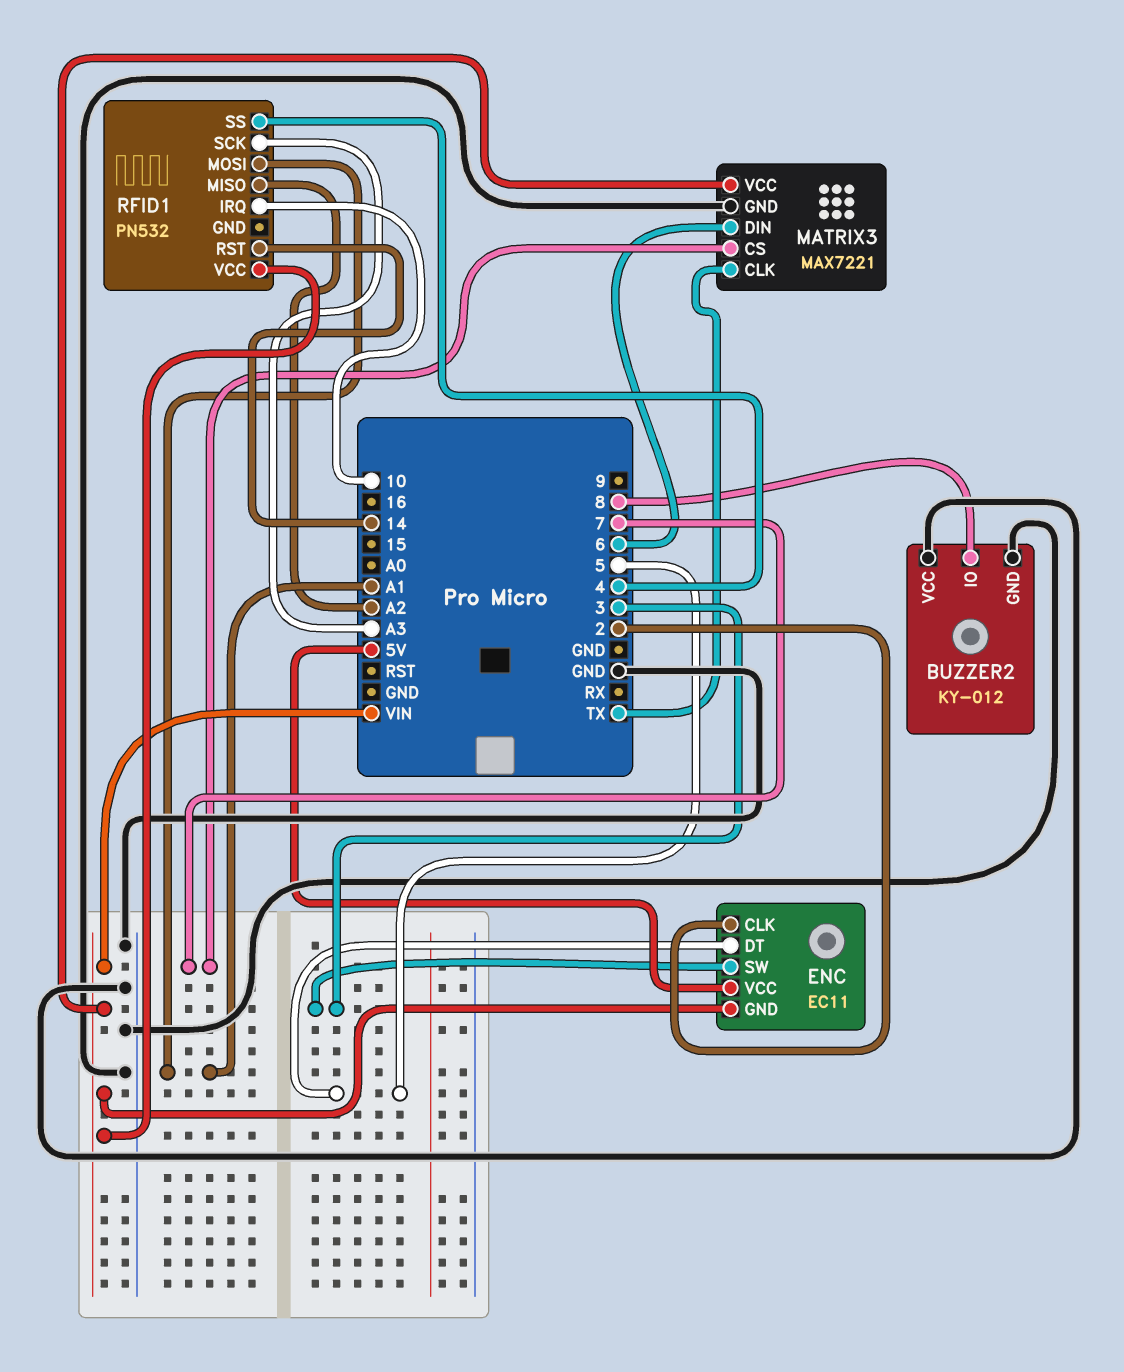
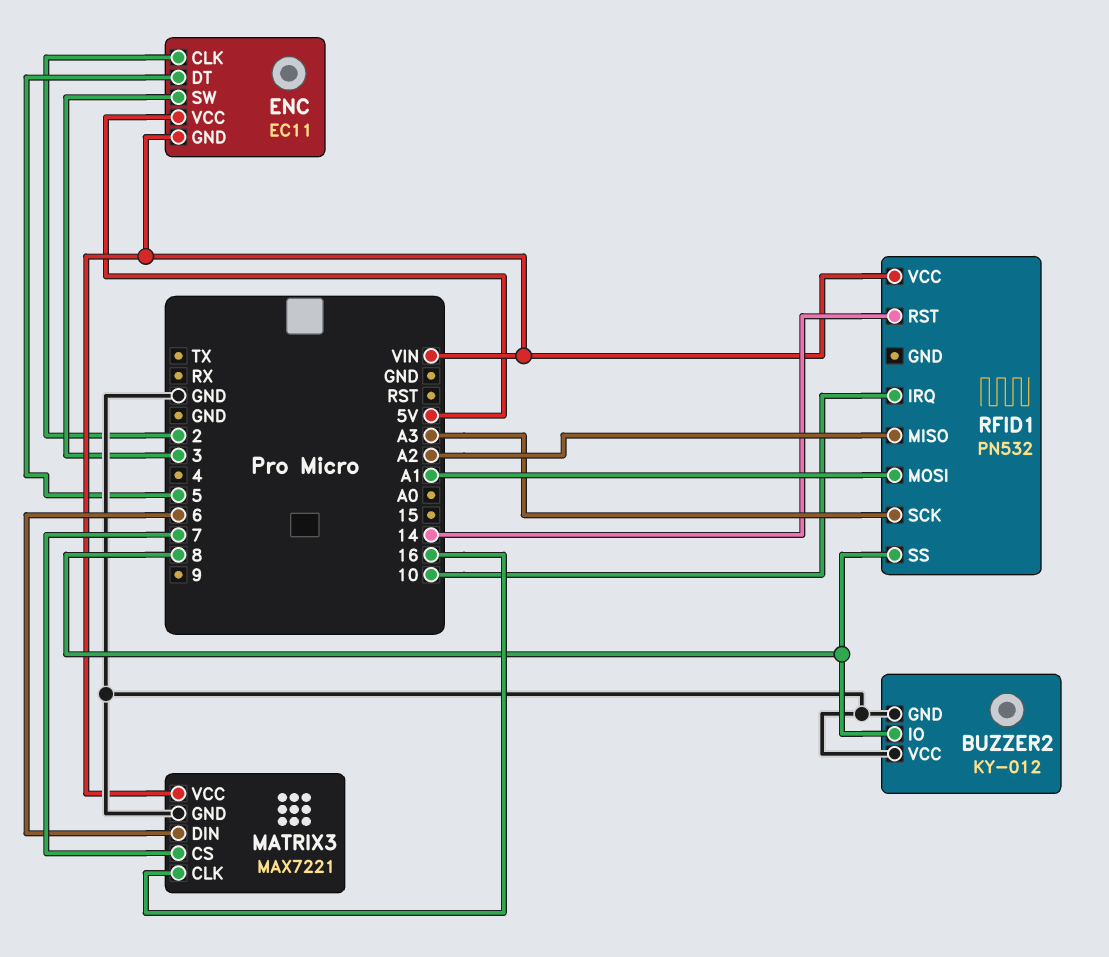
MATRIX3 pin CLK: TX -> 16
RFID1 pin SS: 4 -> 8

